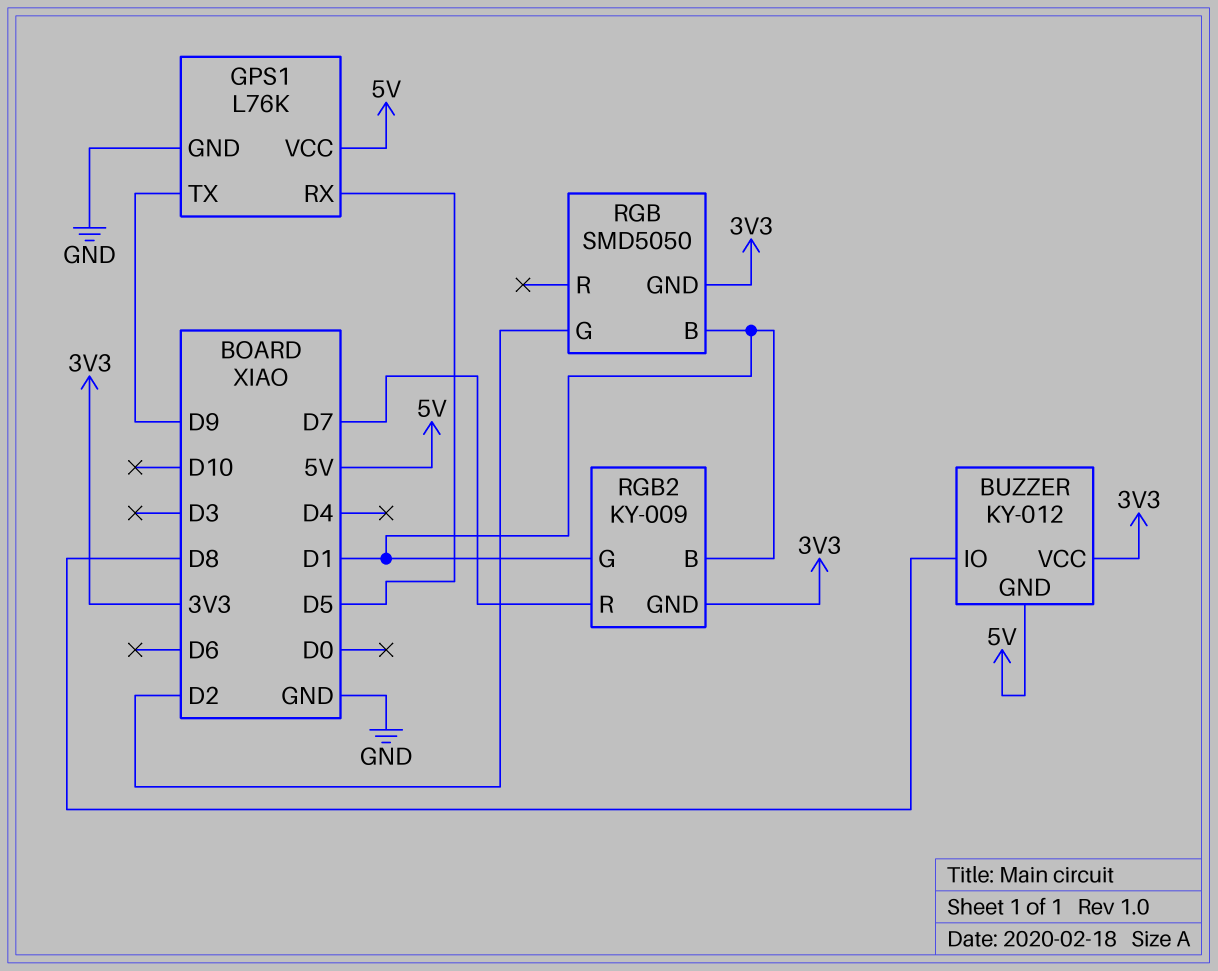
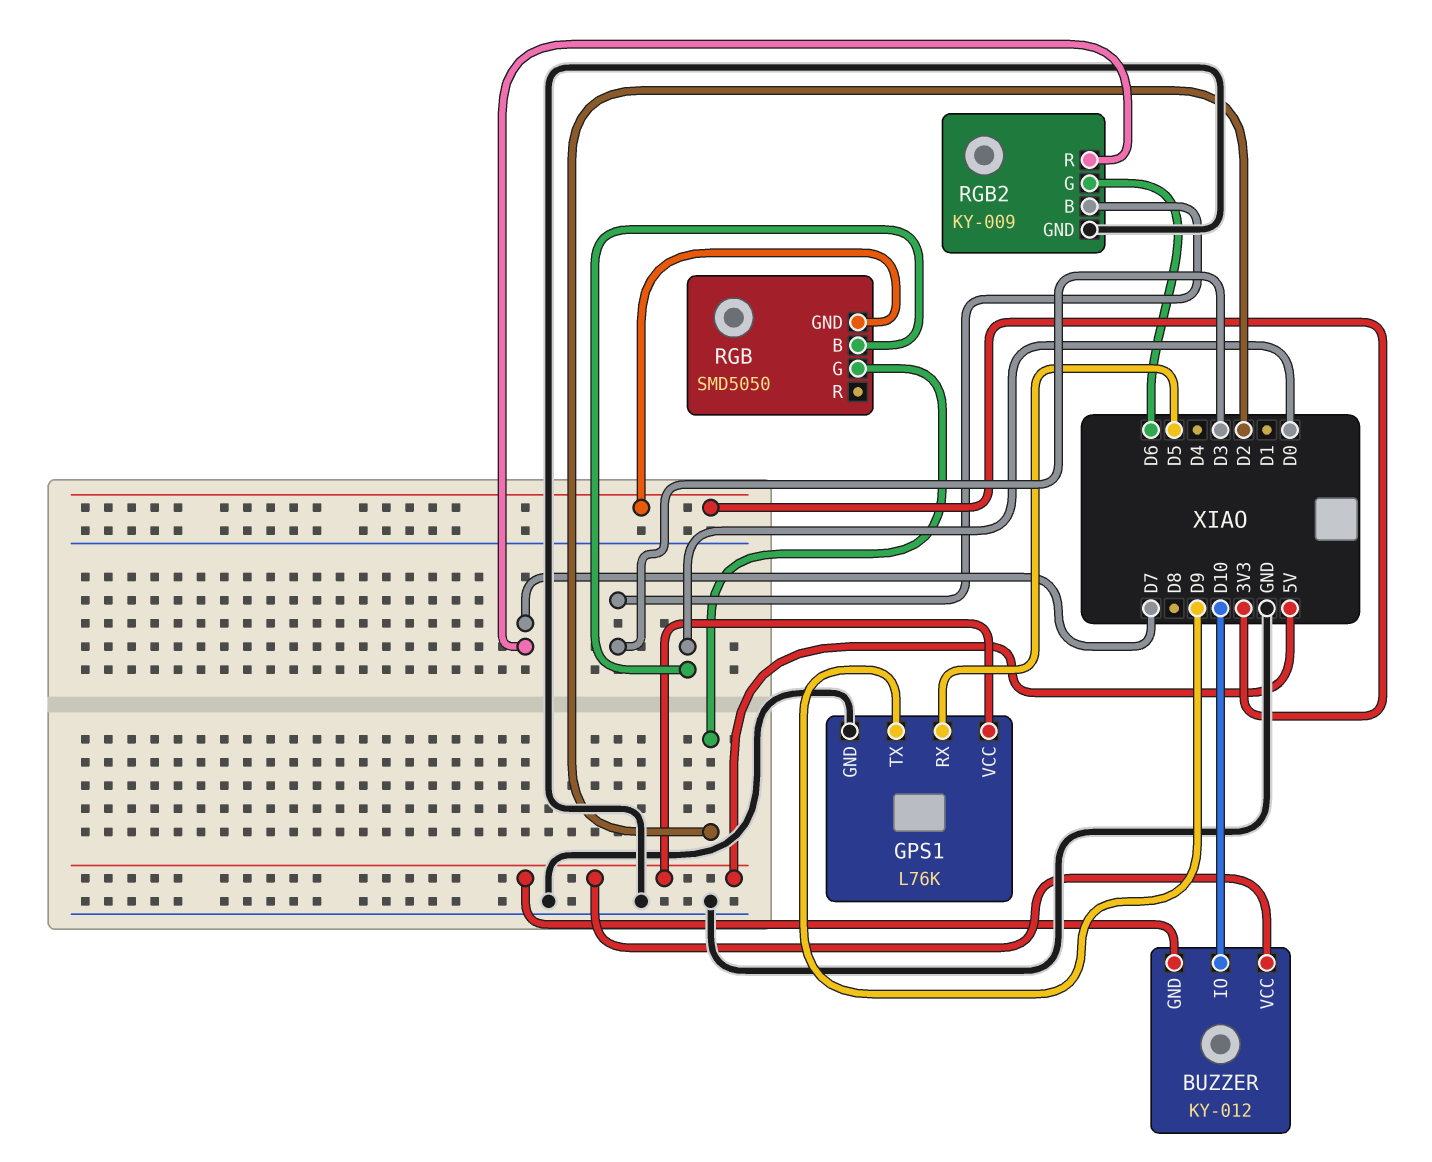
BUZZER pin IO: D8 -> D10
BUZZER pin VCC: 3V3 -> 5V
RGB pin B: D1 -> D0
RGB2 pin B: D1 -> D3
RGB2 pin G: D1 -> D6
RGB2 pin GND: 3V3 -> GND

